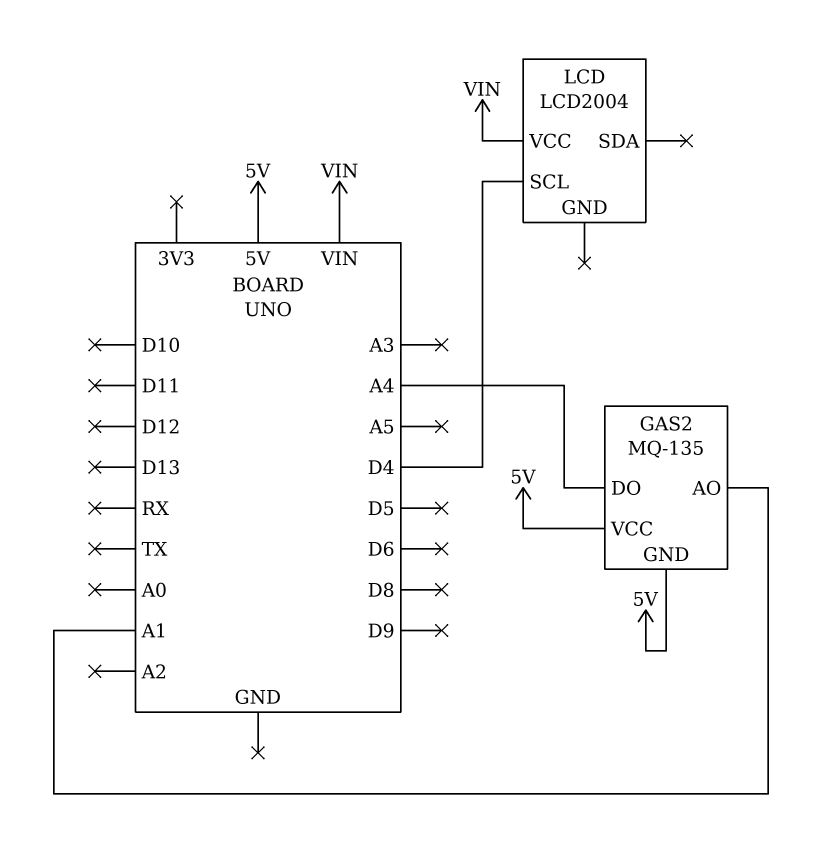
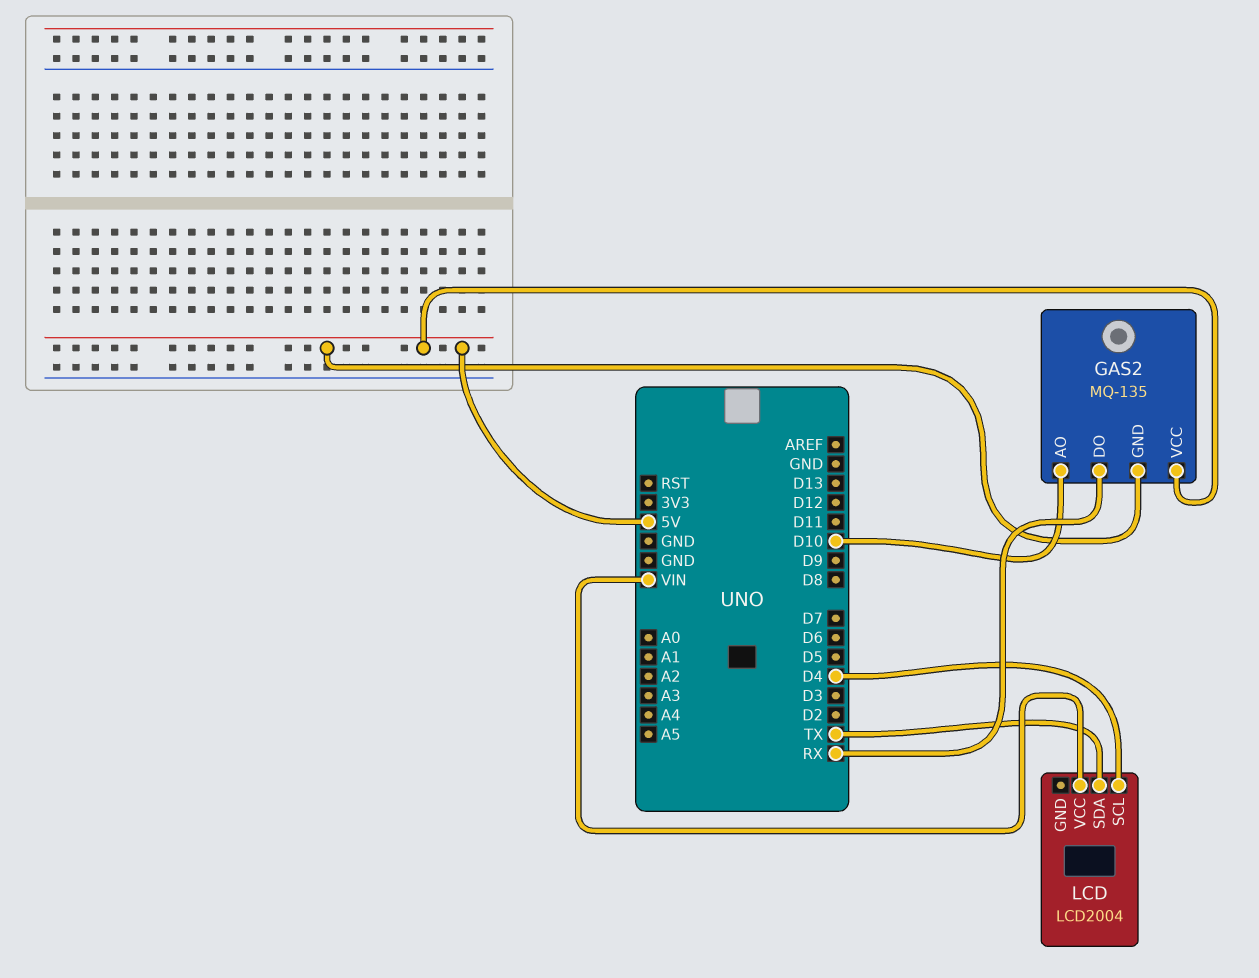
GAS2 pin AO: A1 -> D10
GAS2 pin DO: A4 -> RX
LCD pin SDA: none -> TX

